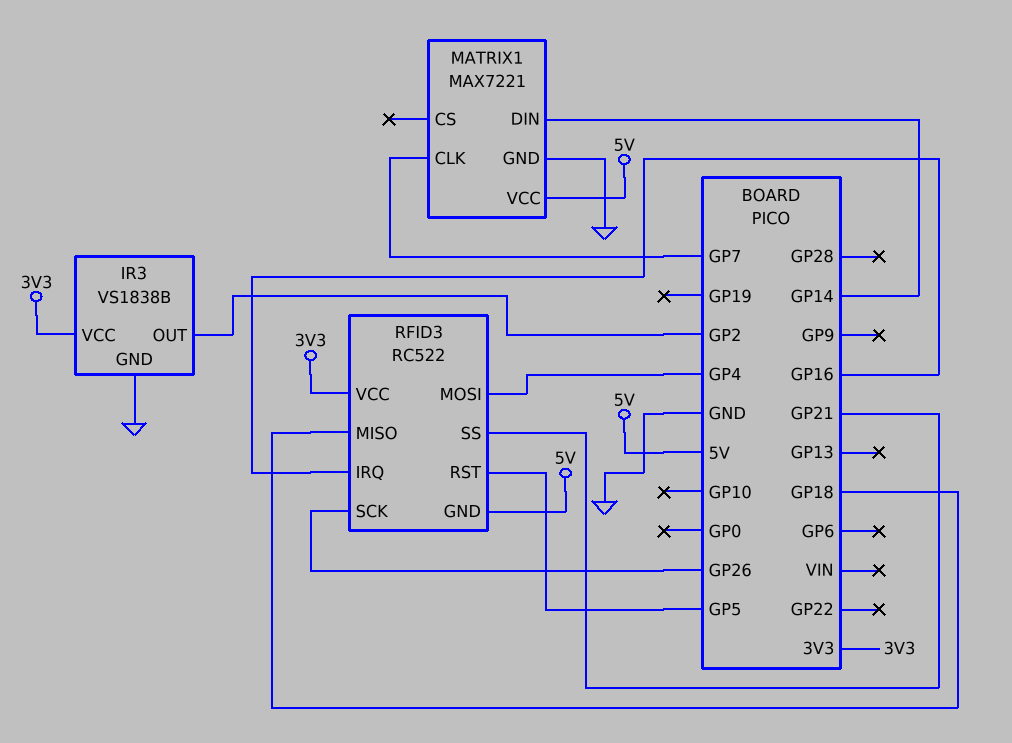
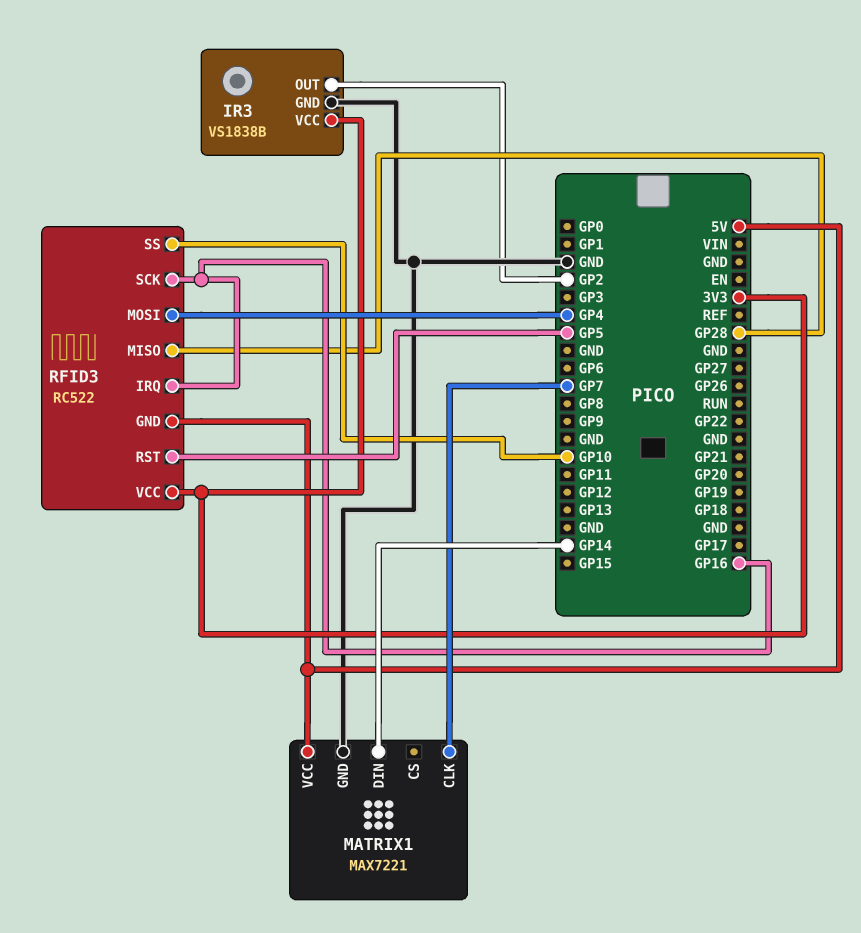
RFID3 pin MISO: GP18 -> GP28
RFID3 pin SCK: GP26 -> GP16
RFID3 pin SS: GP21 -> GP10

